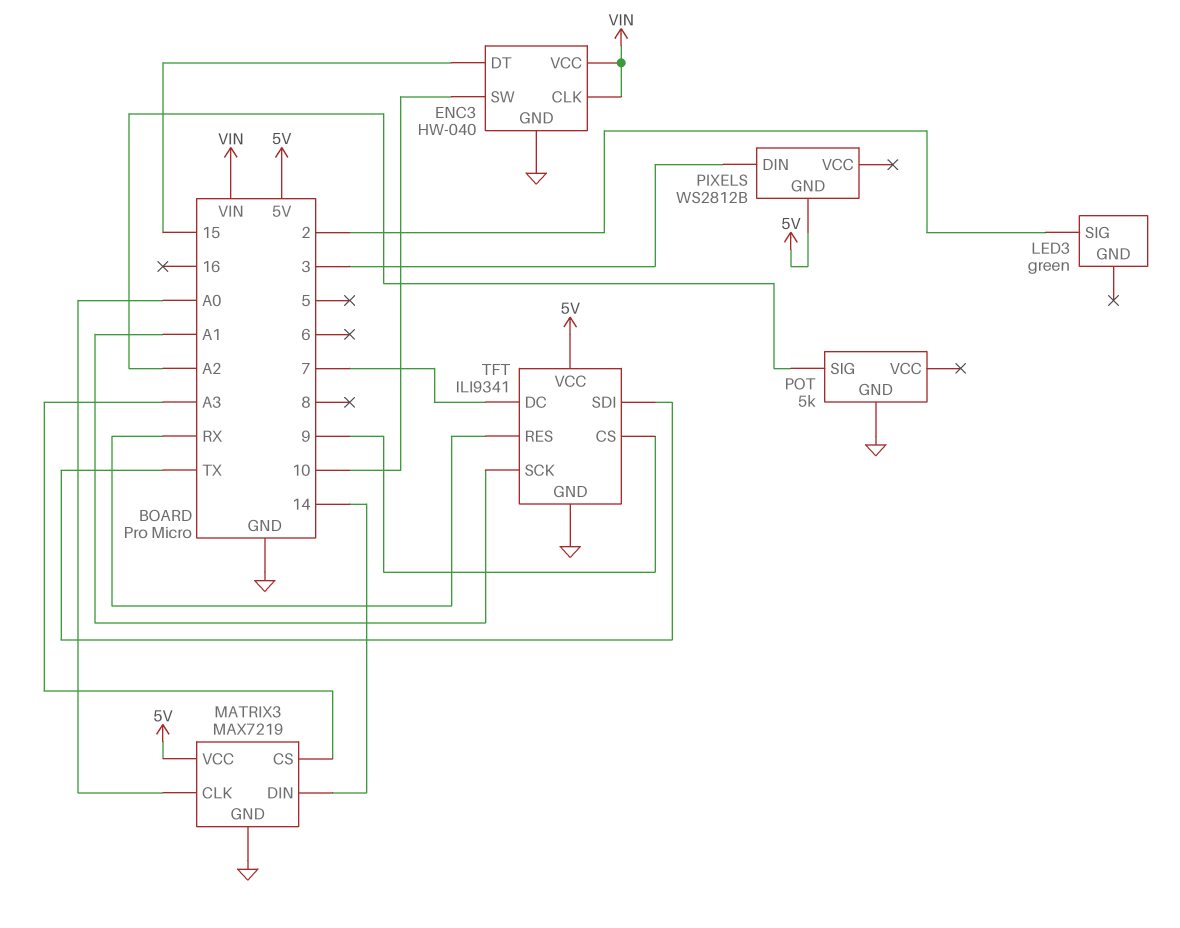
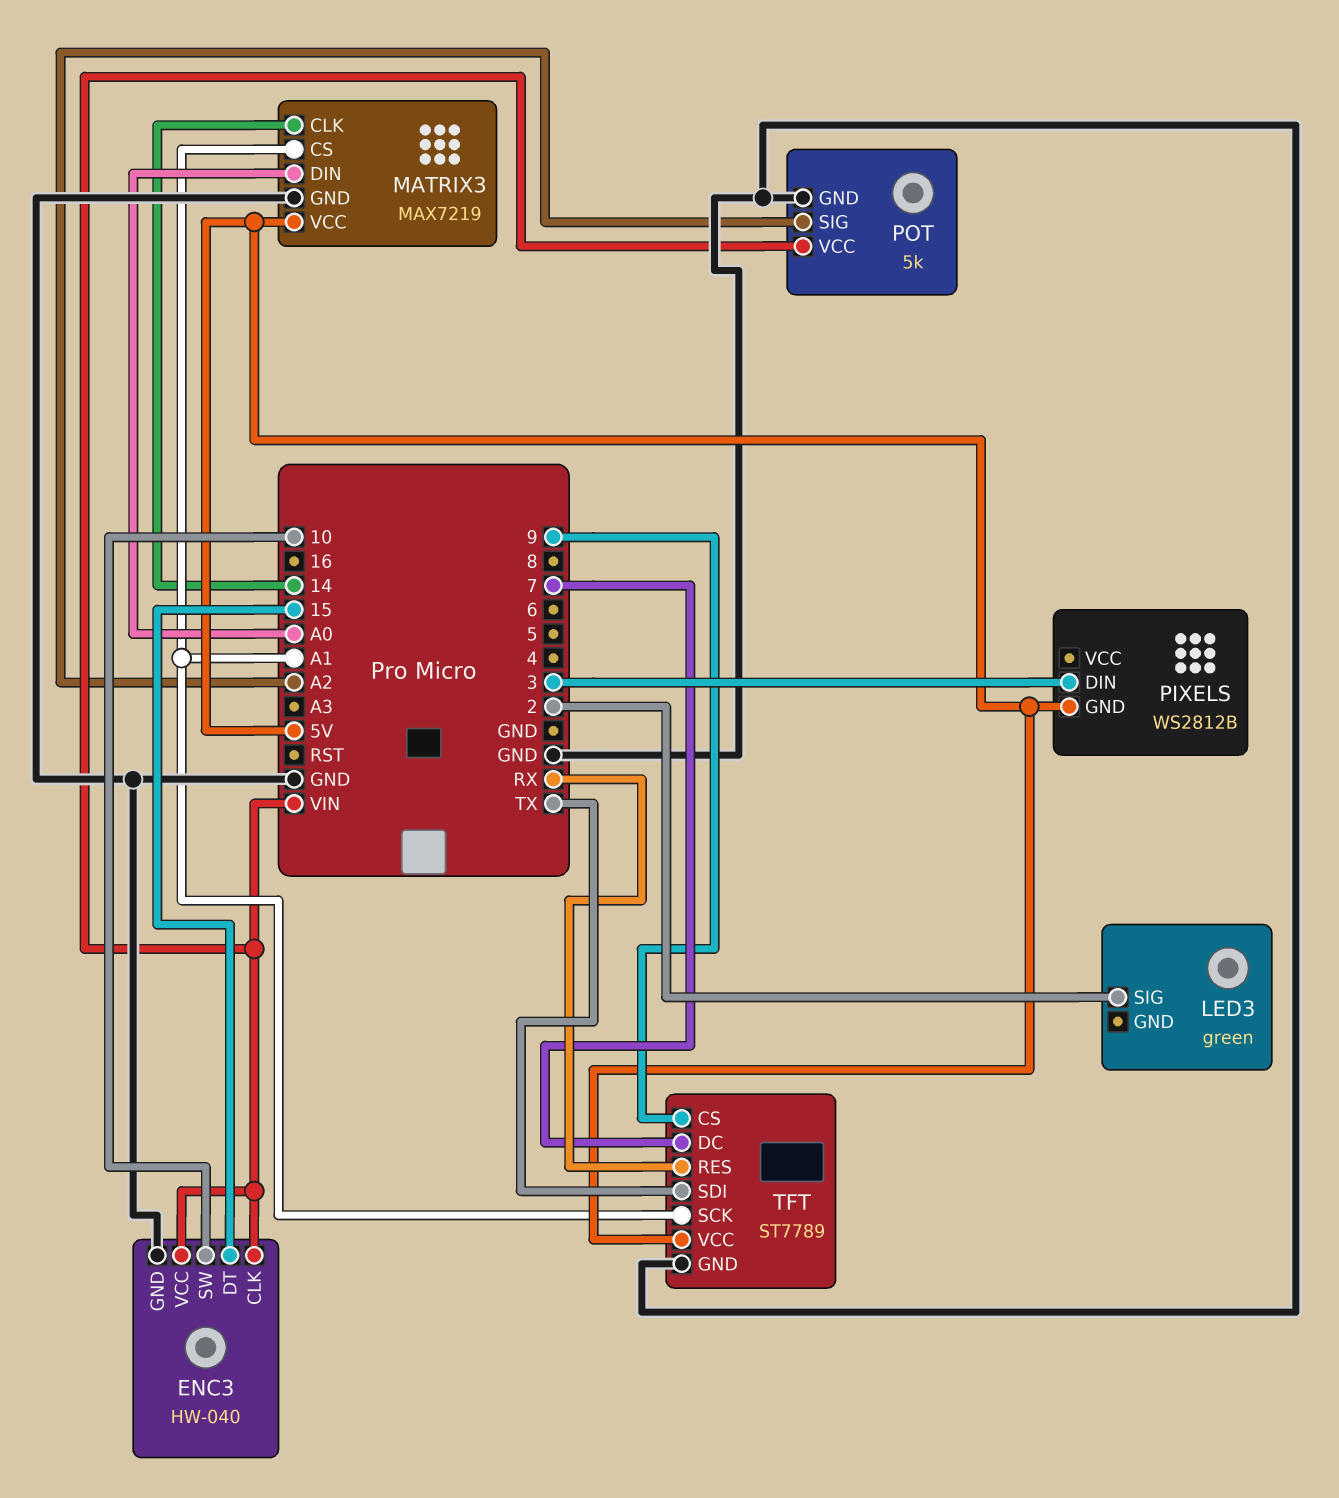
MATRIX3 pin CLK: A0 -> 14
MATRIX3 pin CS: A3 -> A1
MATRIX3 pin DIN: 14 -> A0
POT pin VCC: none -> VIN
TFT: ILI9341 -> ST7789

